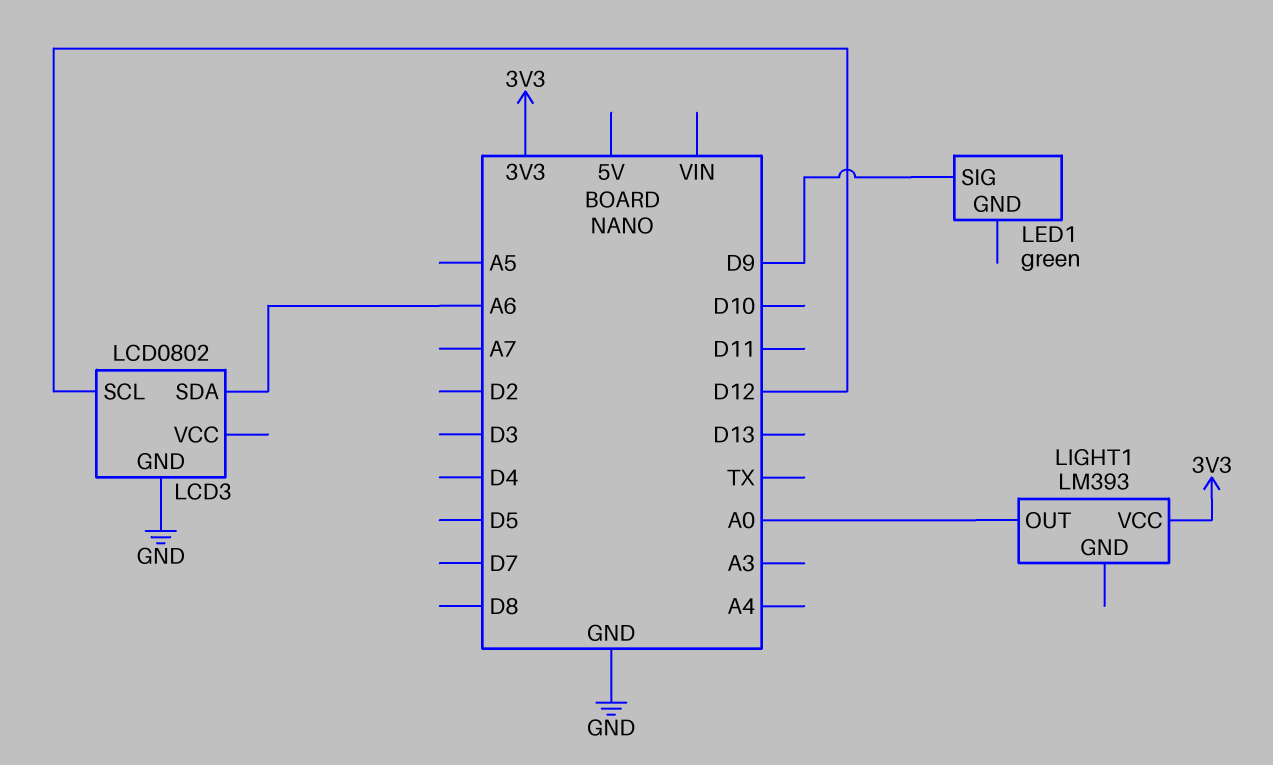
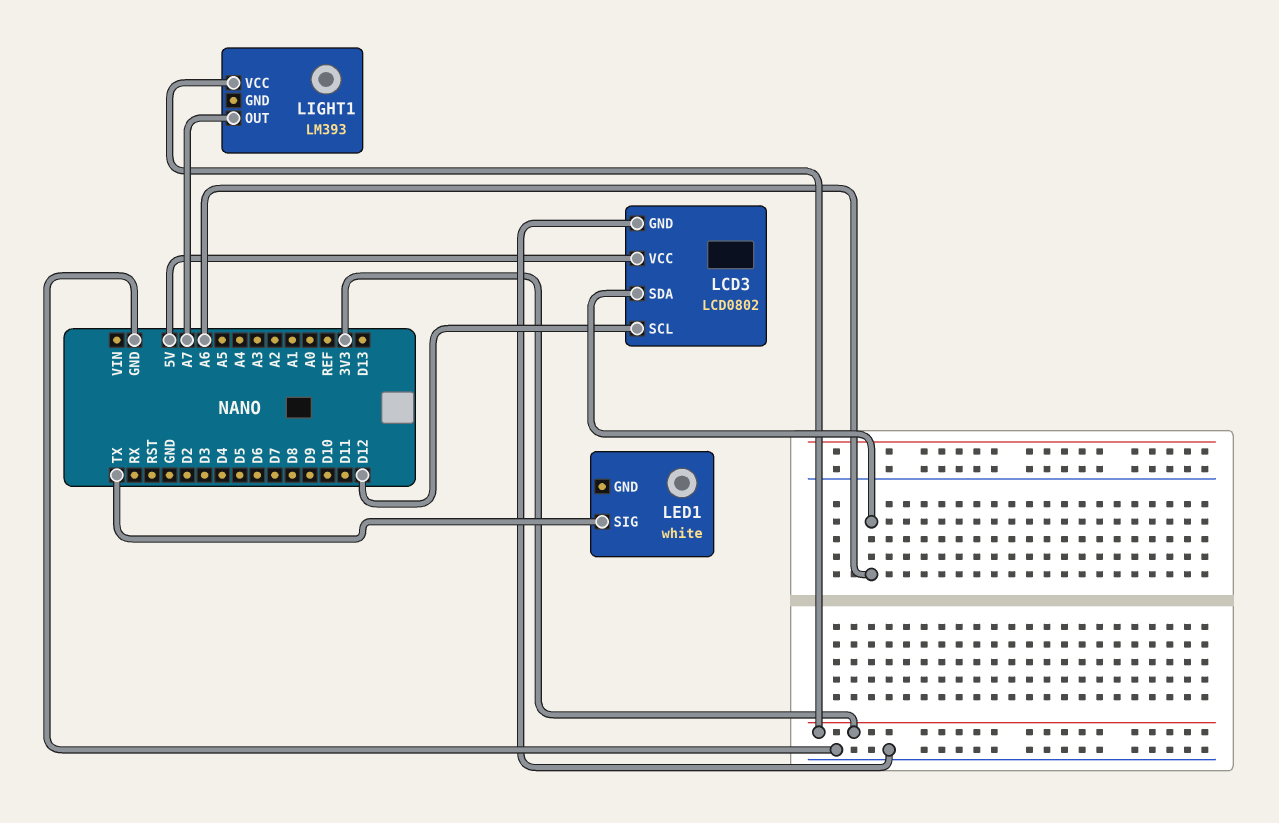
LCD3 pin VCC: none -> 5V
LED1: green -> white
LED1 pin SIG: D9 -> TX
LIGHT1 pin OUT: A0 -> A7

